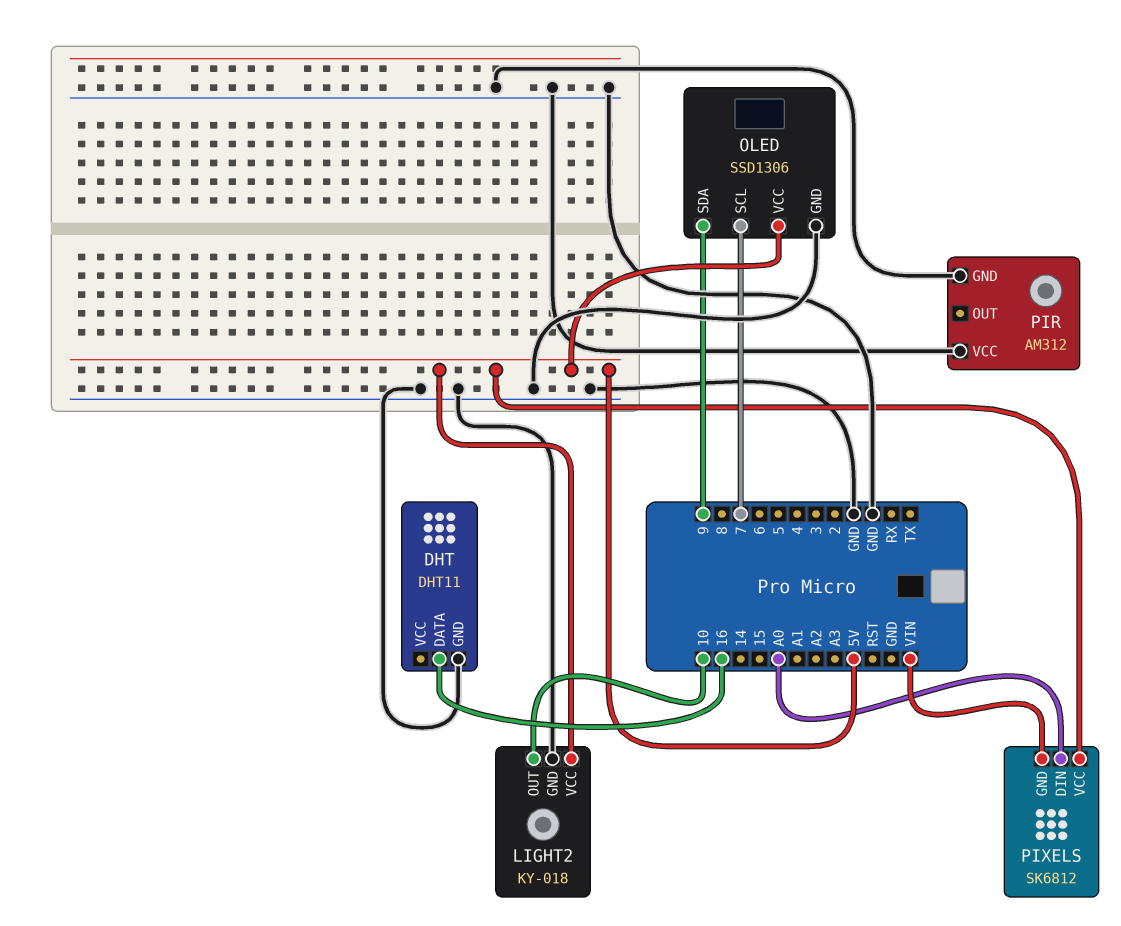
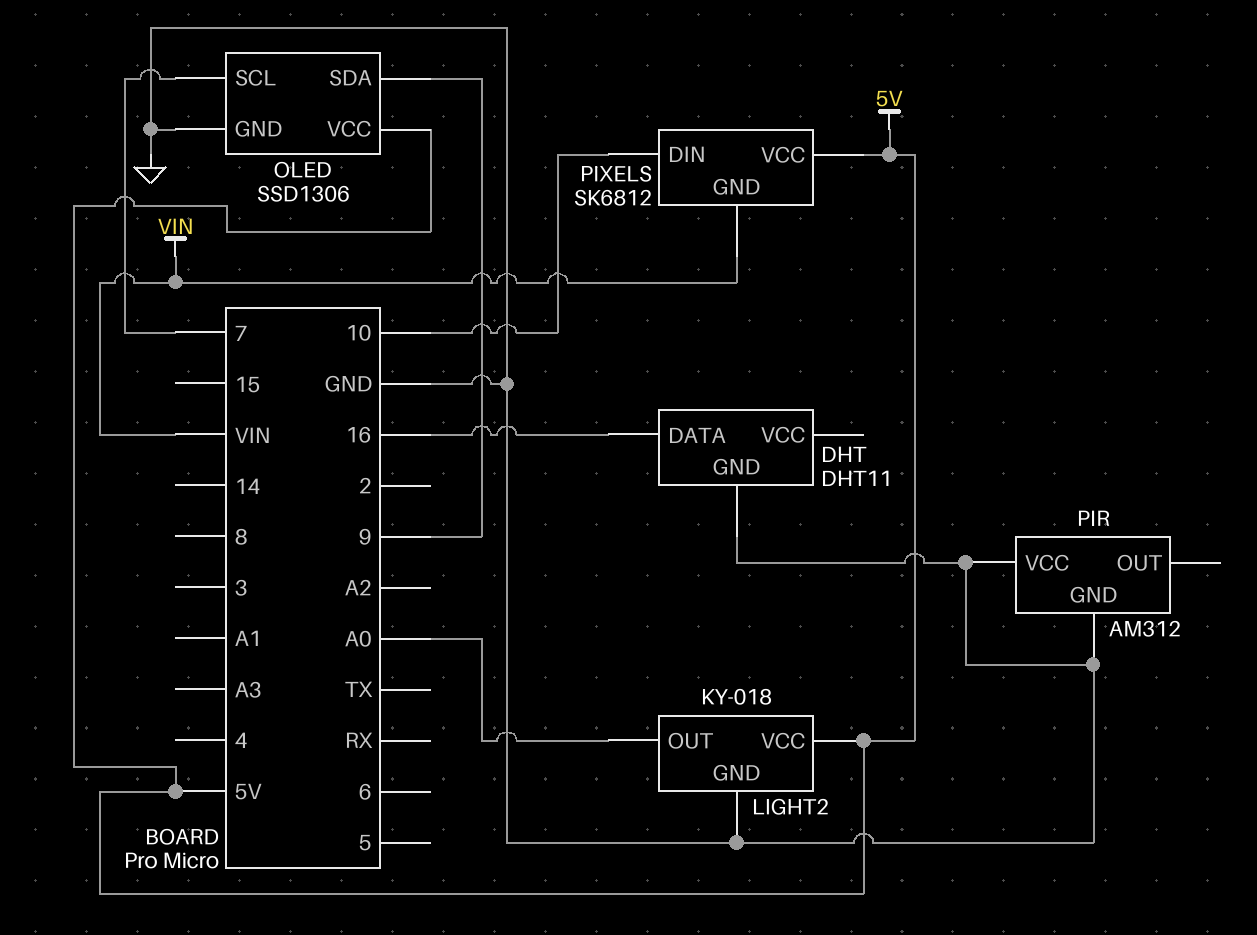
LIGHT2 pin OUT: 10 -> A0
PIXELS pin DIN: A0 -> 10

